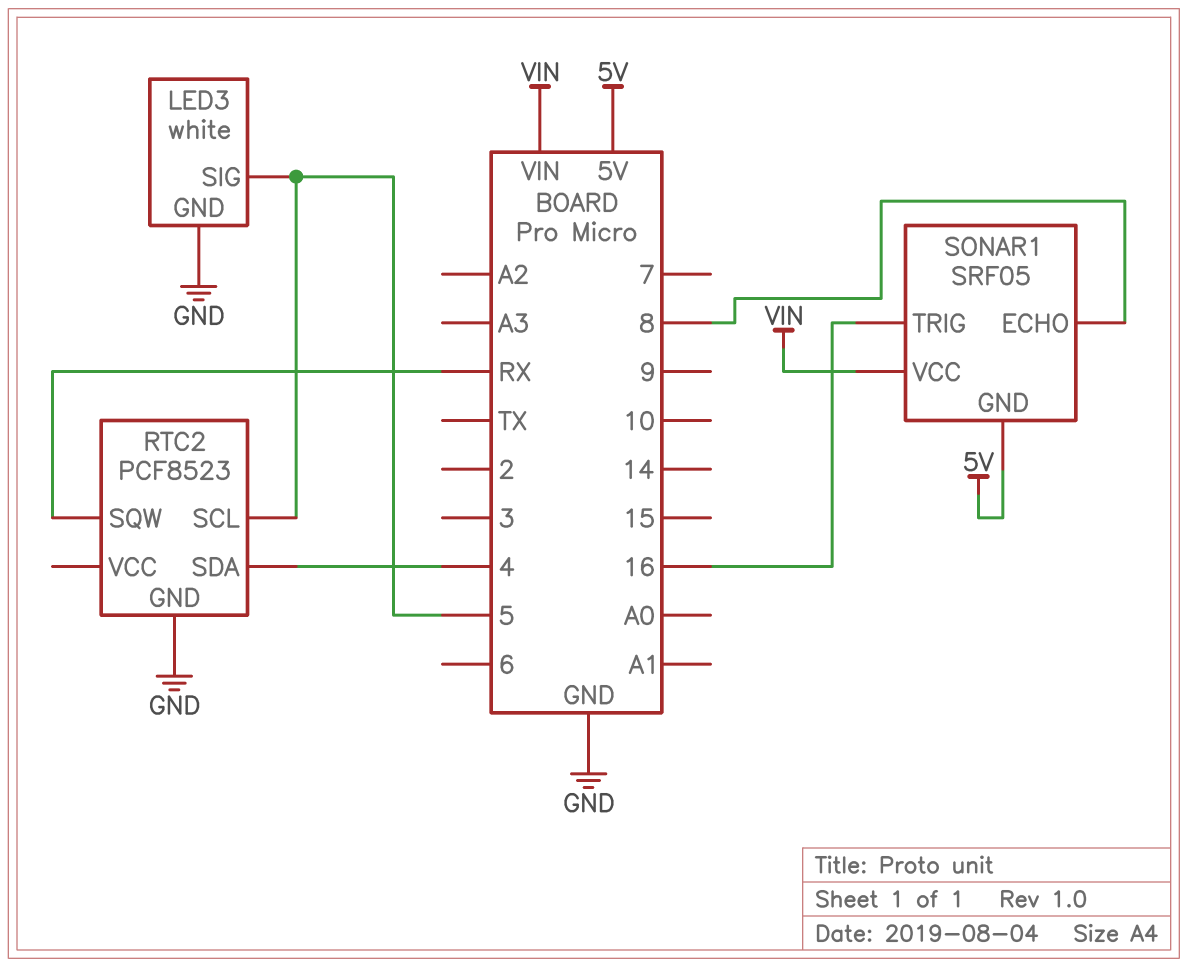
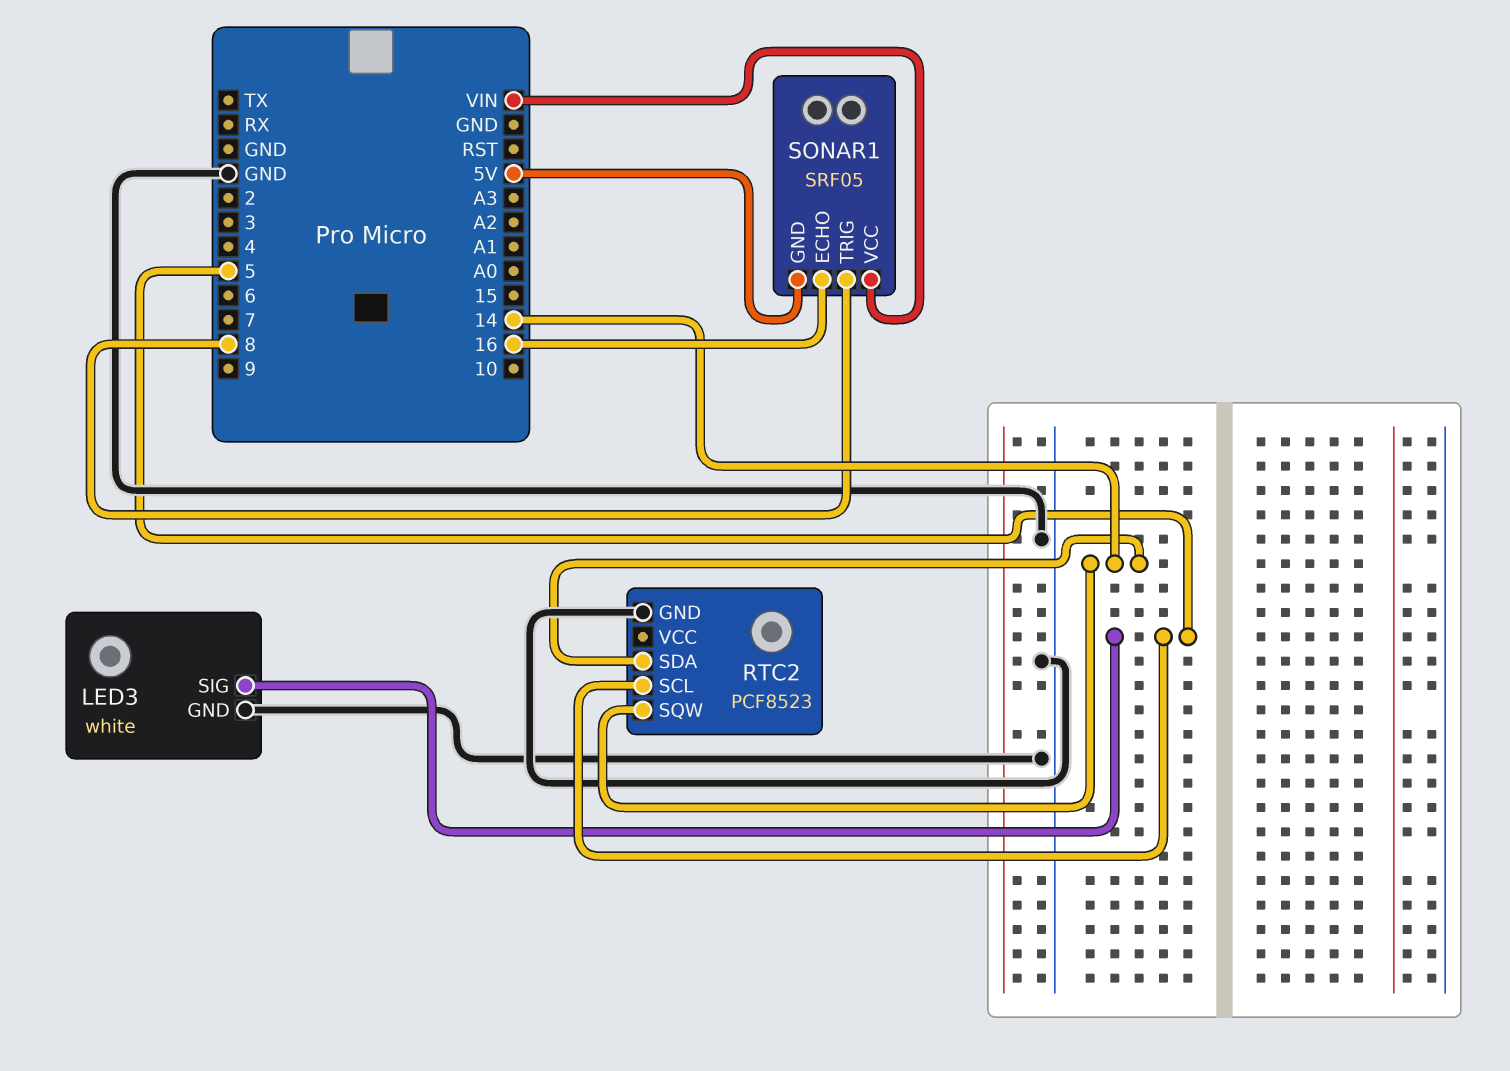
RTC2 pin SDA: 4 -> 14
RTC2 pin SQW: RX -> 14
SONAR1 pin ECHO: 8 -> 16
SONAR1 pin TRIG: 16 -> 8

